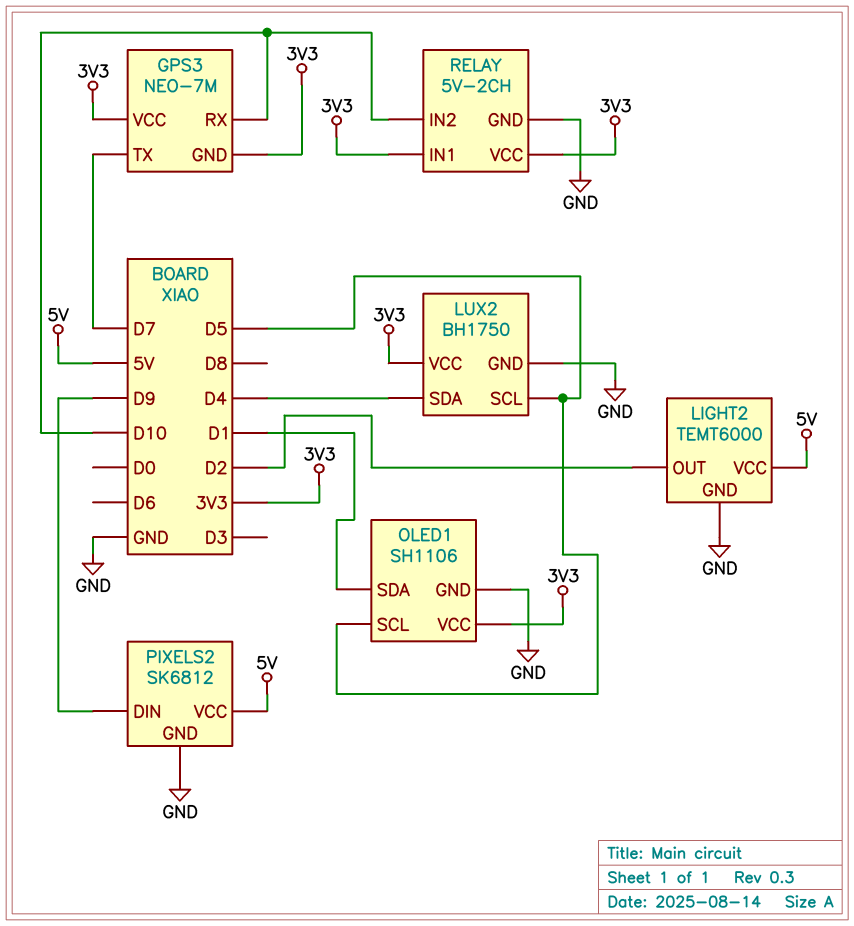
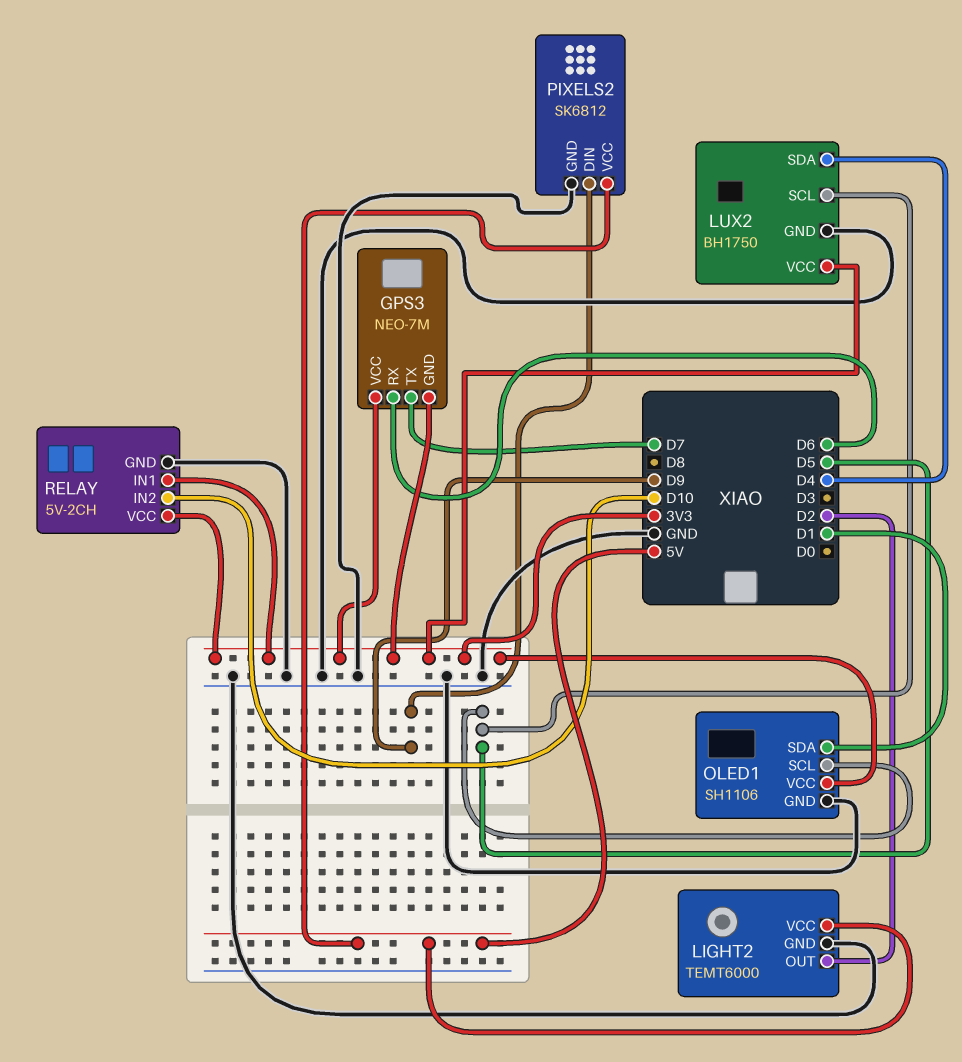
GPS3 pin RX: D10 -> D6

